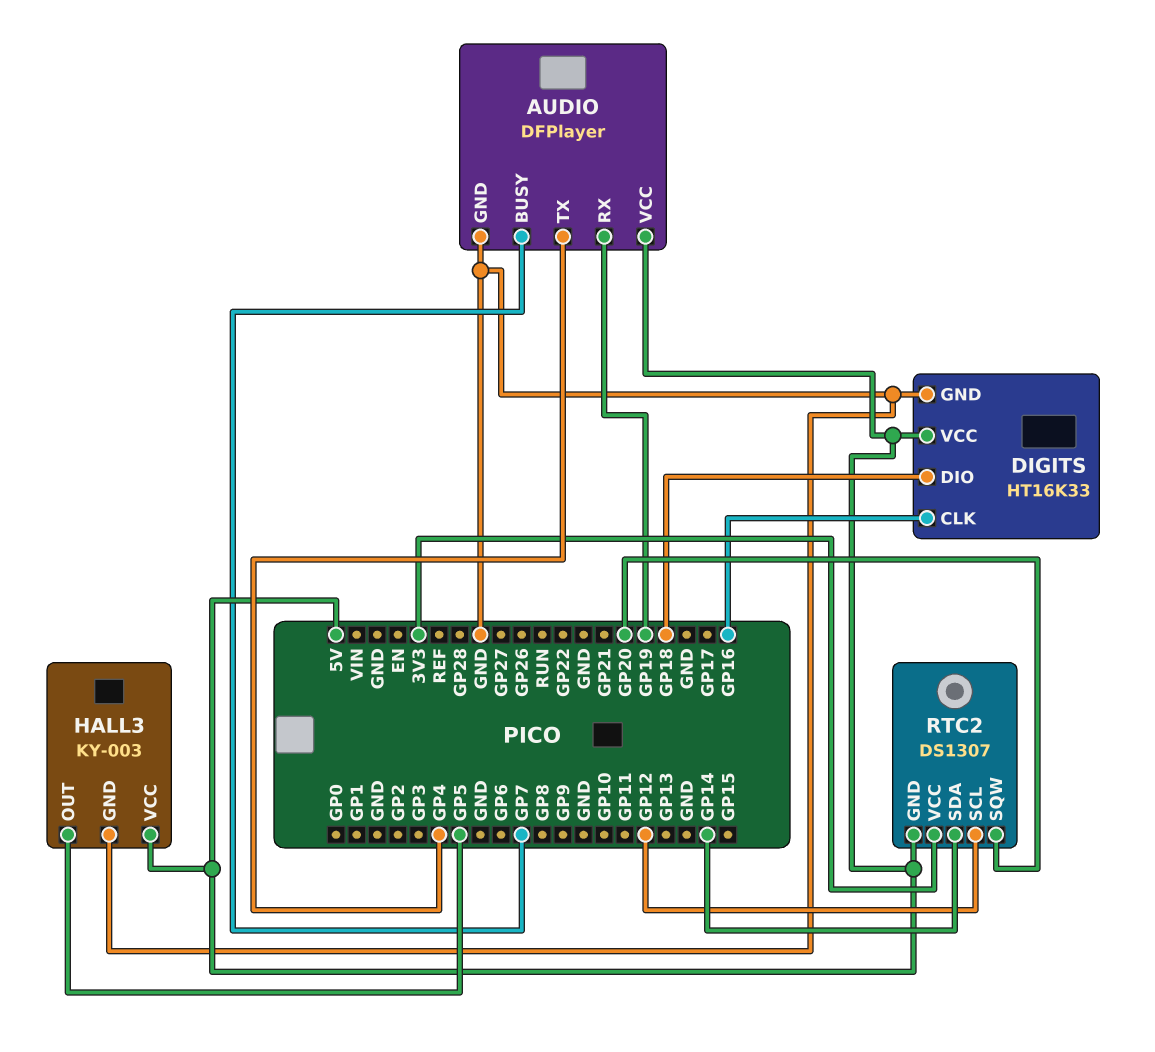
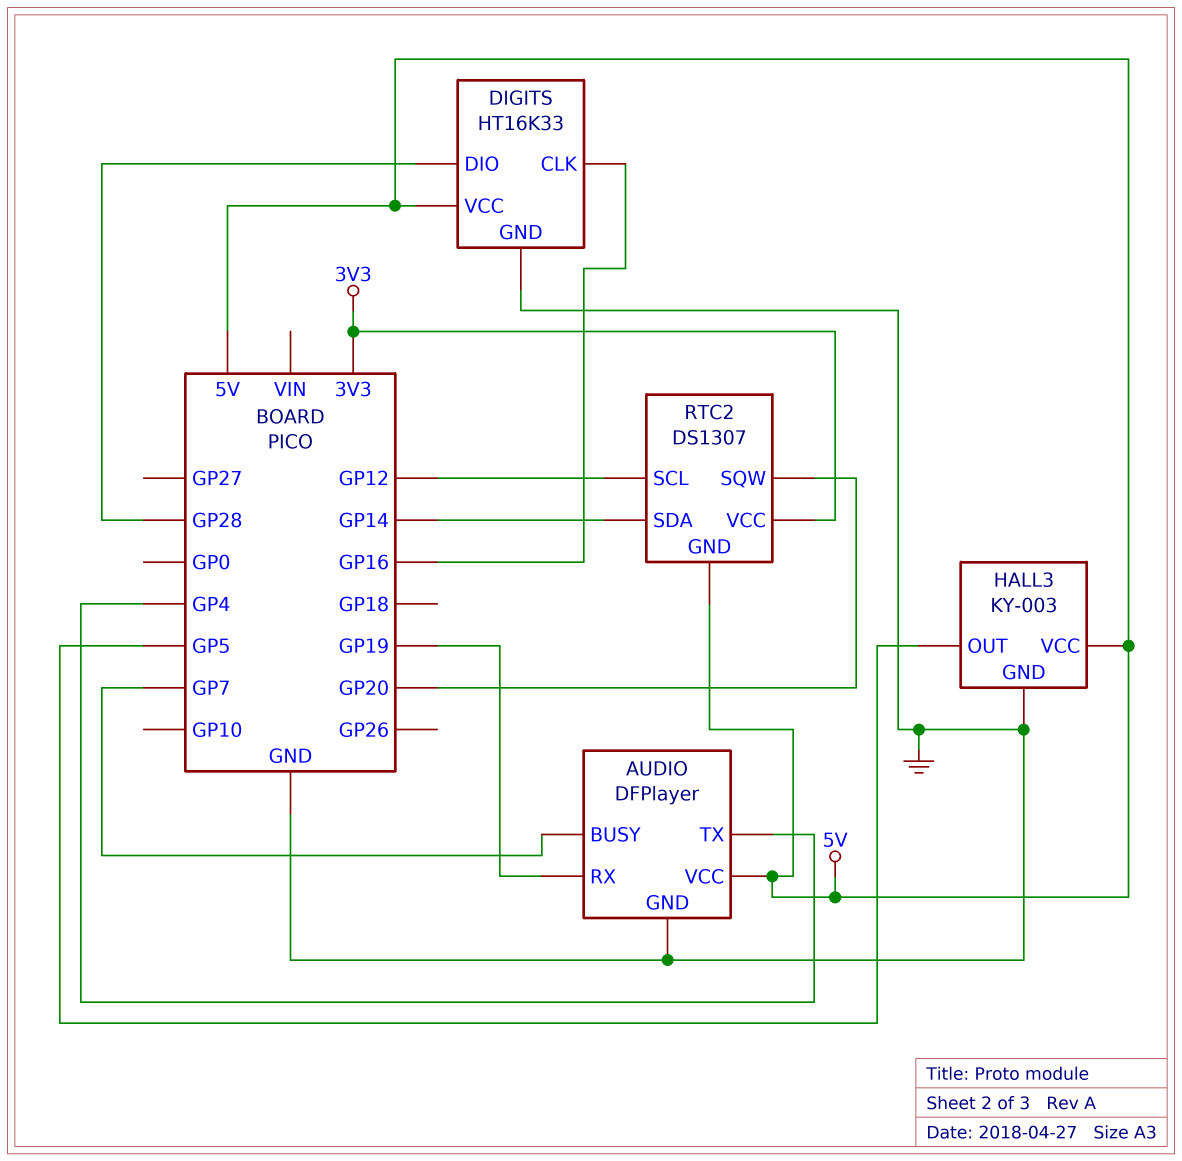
DIGITS pin DIO: GP18 -> GP28

